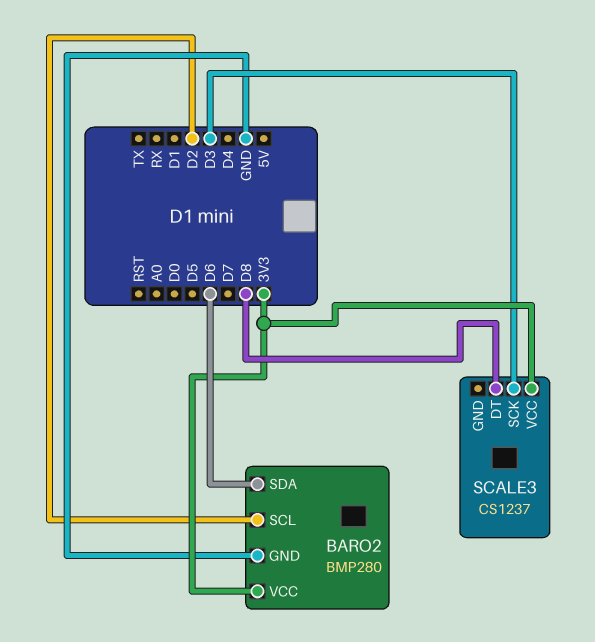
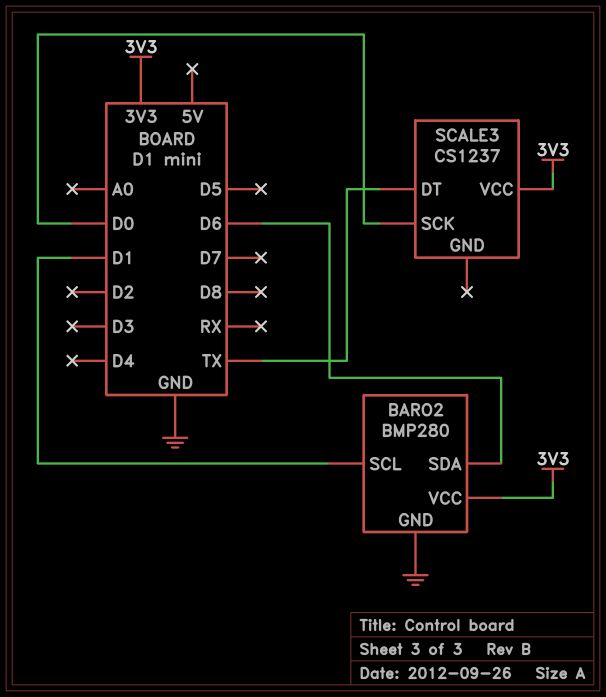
BARO2 pin SCL: D2 -> D1
SCALE3 pin DT: D8 -> TX
SCALE3 pin SCK: D3 -> D0

